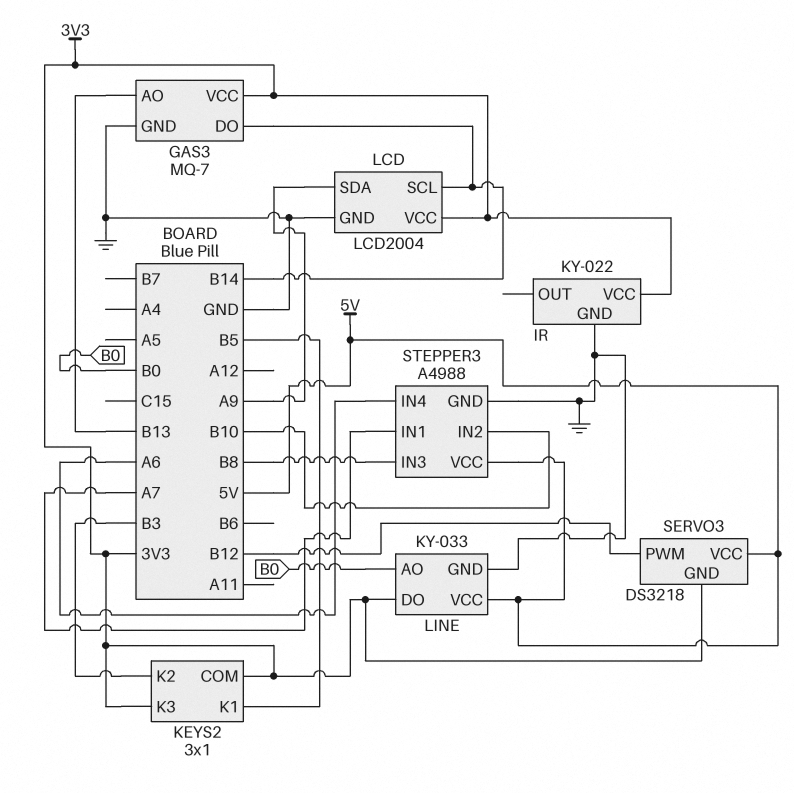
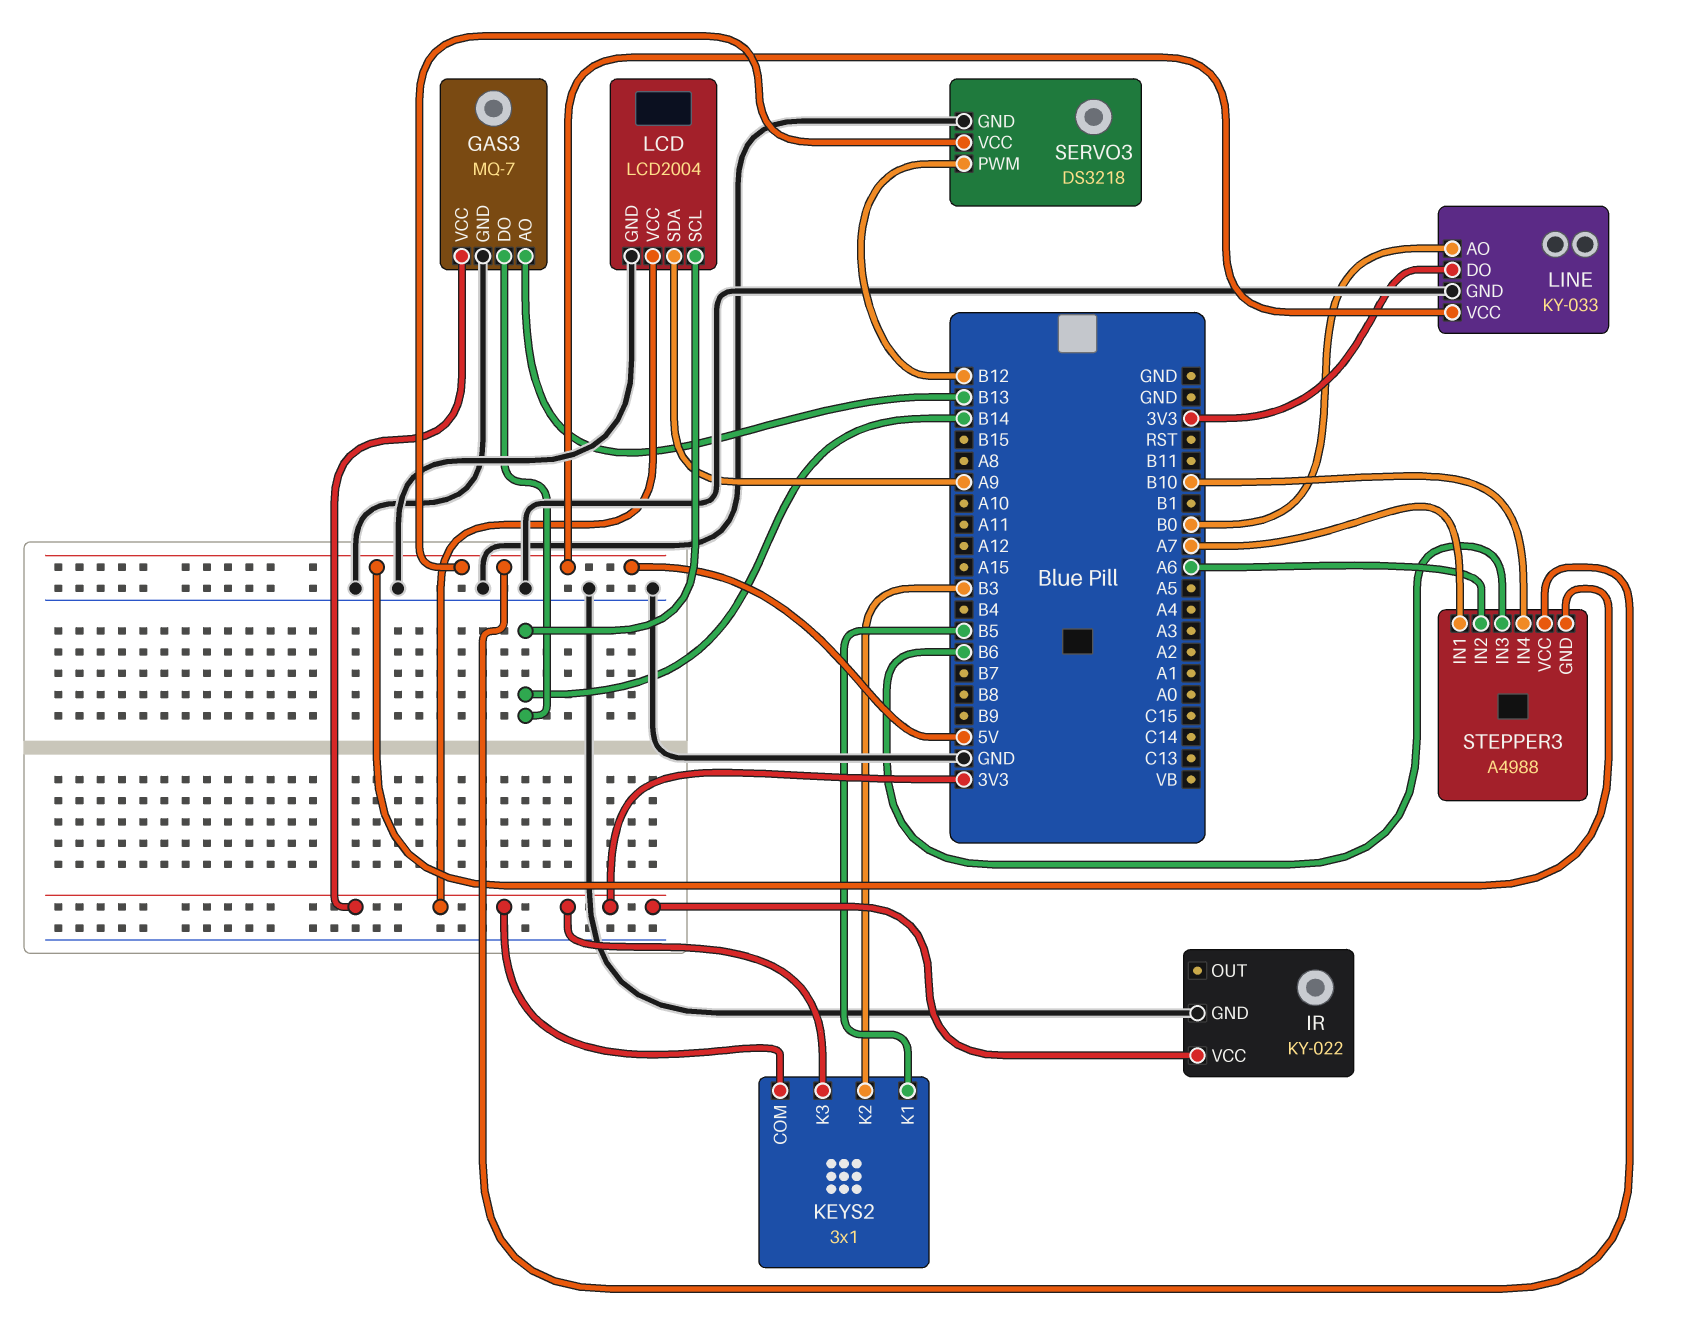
SERVO3 pin GND: 3V3 -> GND
STEPPER3 pin GND: GND -> 5V
STEPPER3 pin IN2: B10 -> A6
STEPPER3 pin IN3: B8 -> B6
STEPPER3 pin IN4: A6 -> B10

